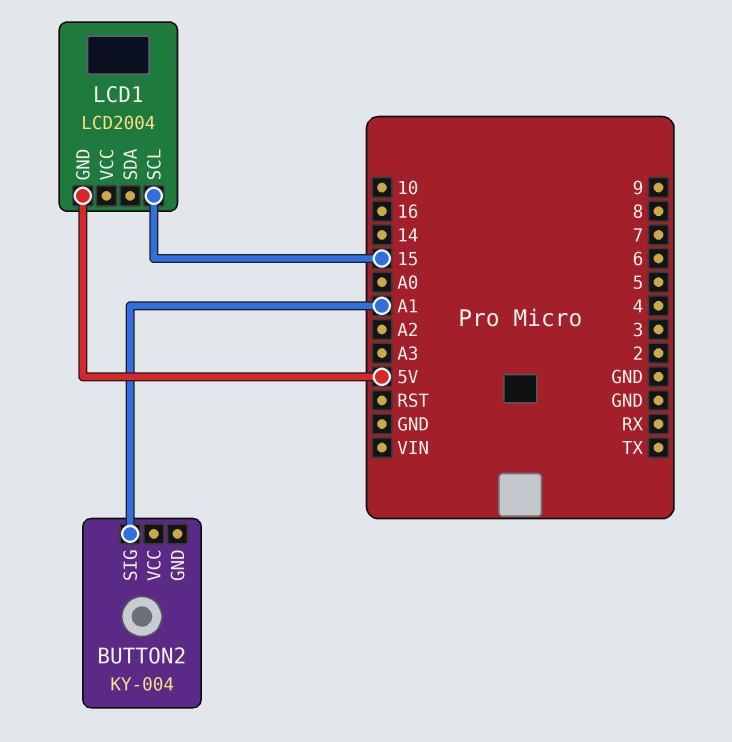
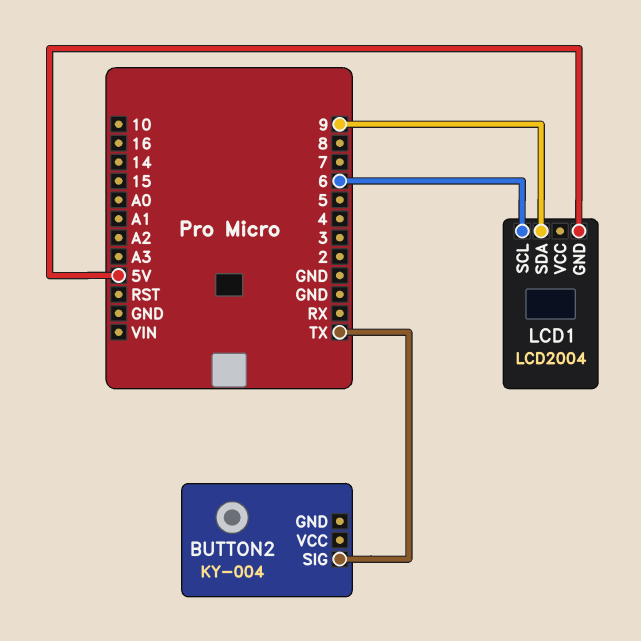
BUTTON2 pin SIG: A1 -> TX
LCD1 pin SCL: 15 -> 6
LCD1 pin SDA: none -> 9

